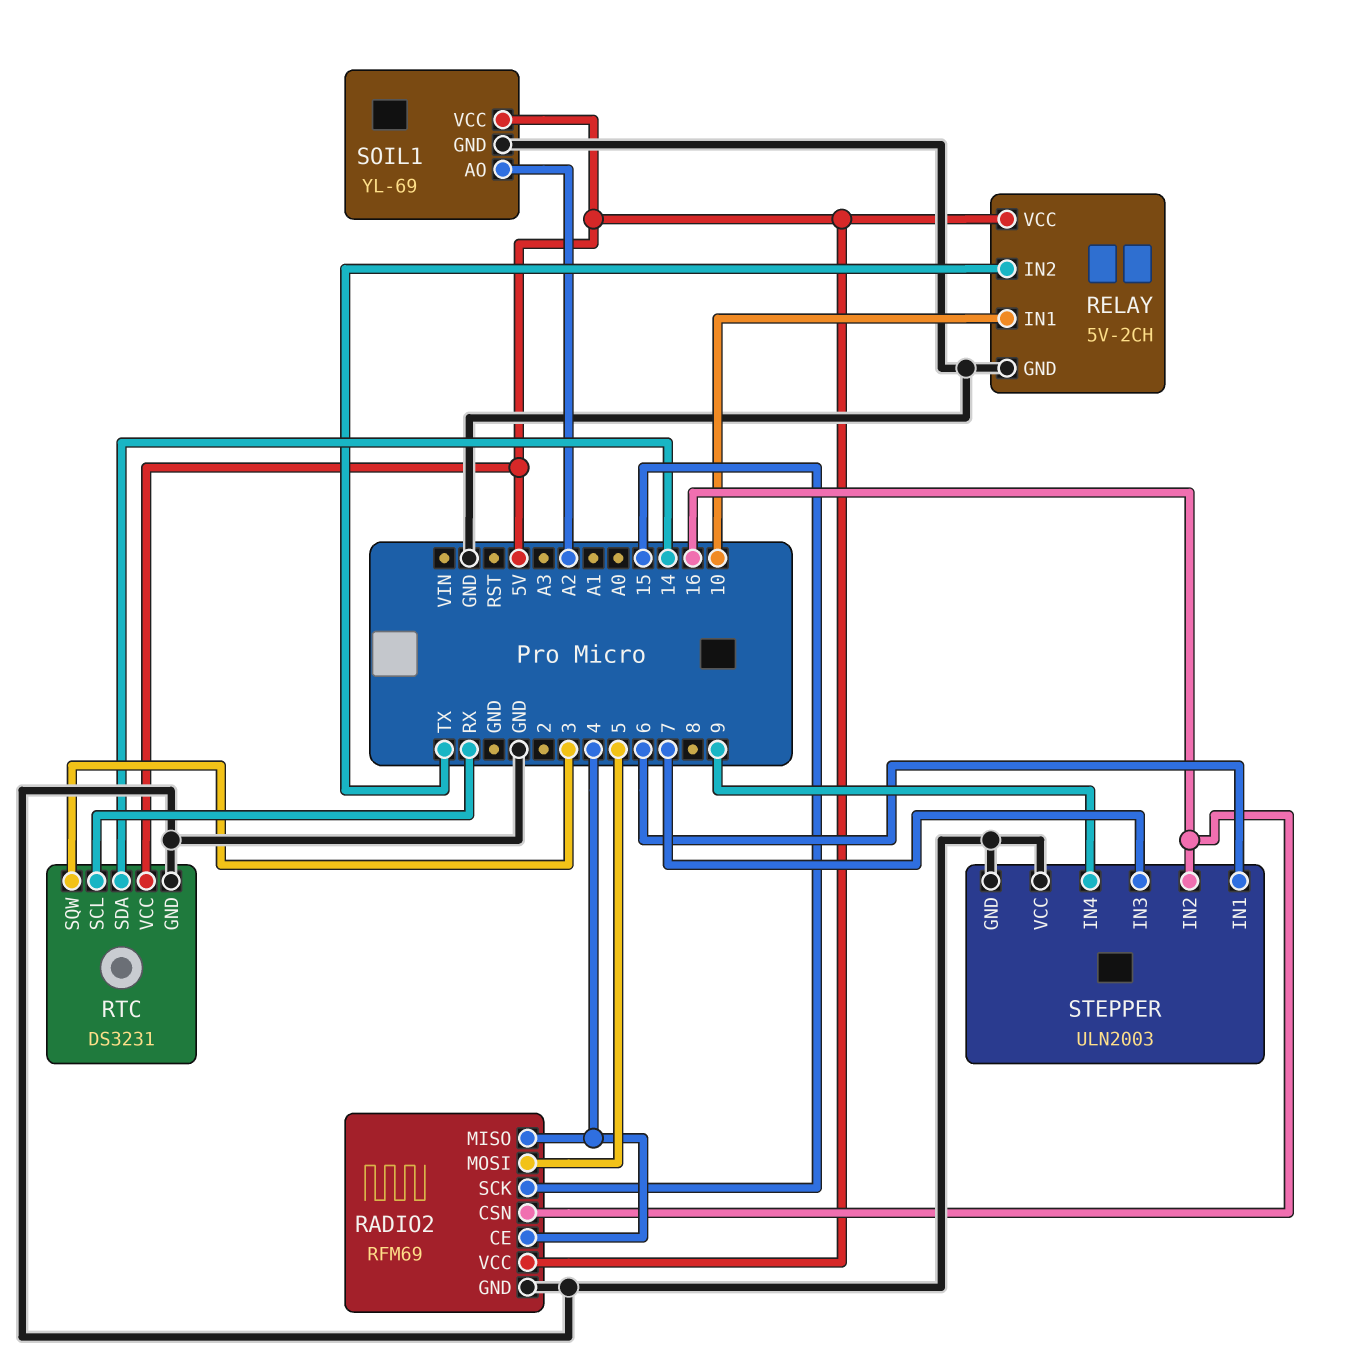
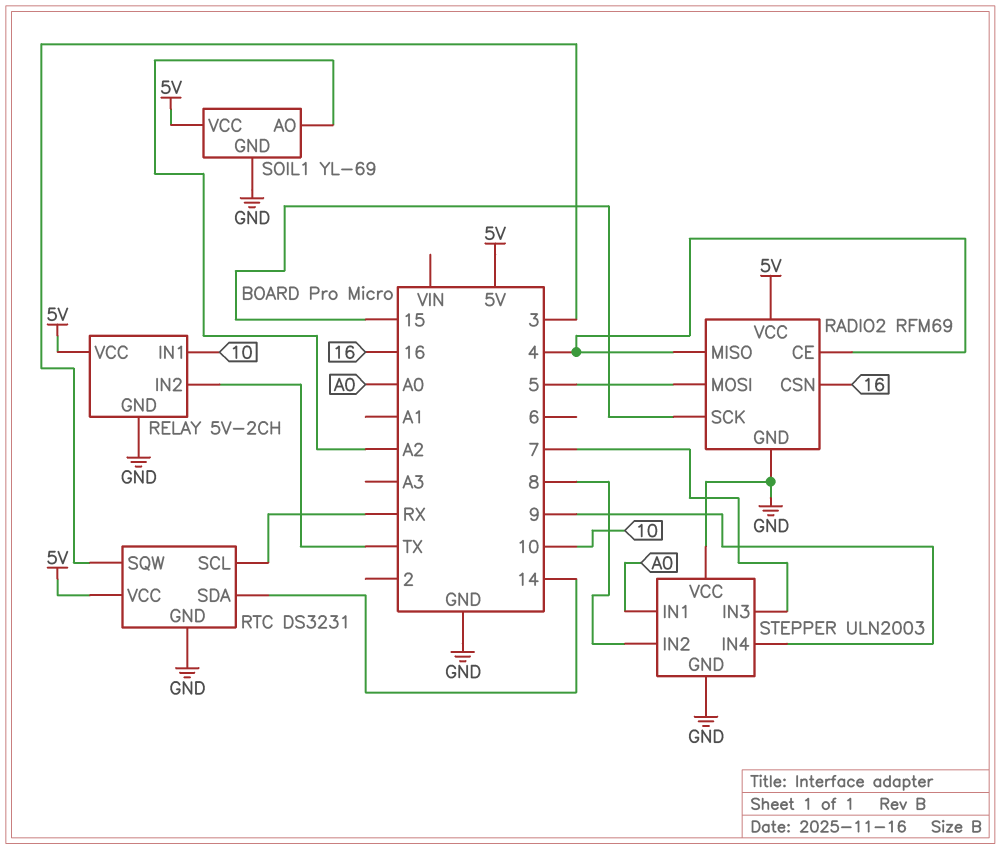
STEPPER pin IN1: 6 -> A0
STEPPER pin IN2: 16 -> 8

